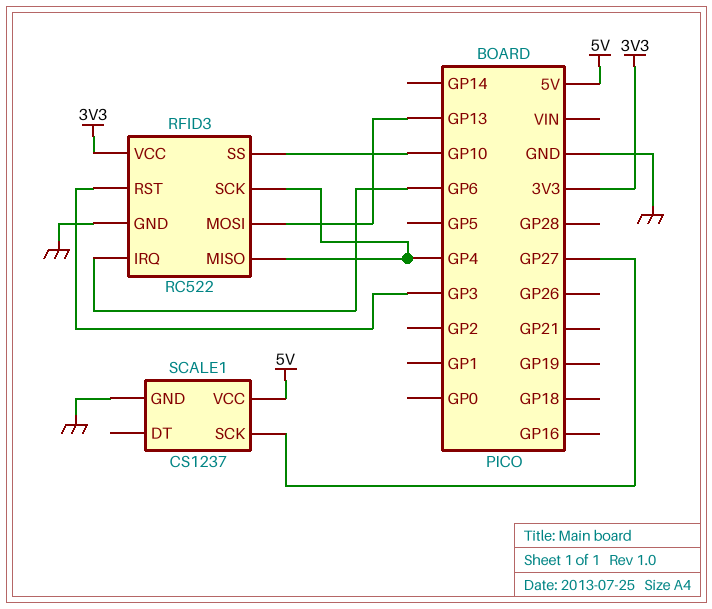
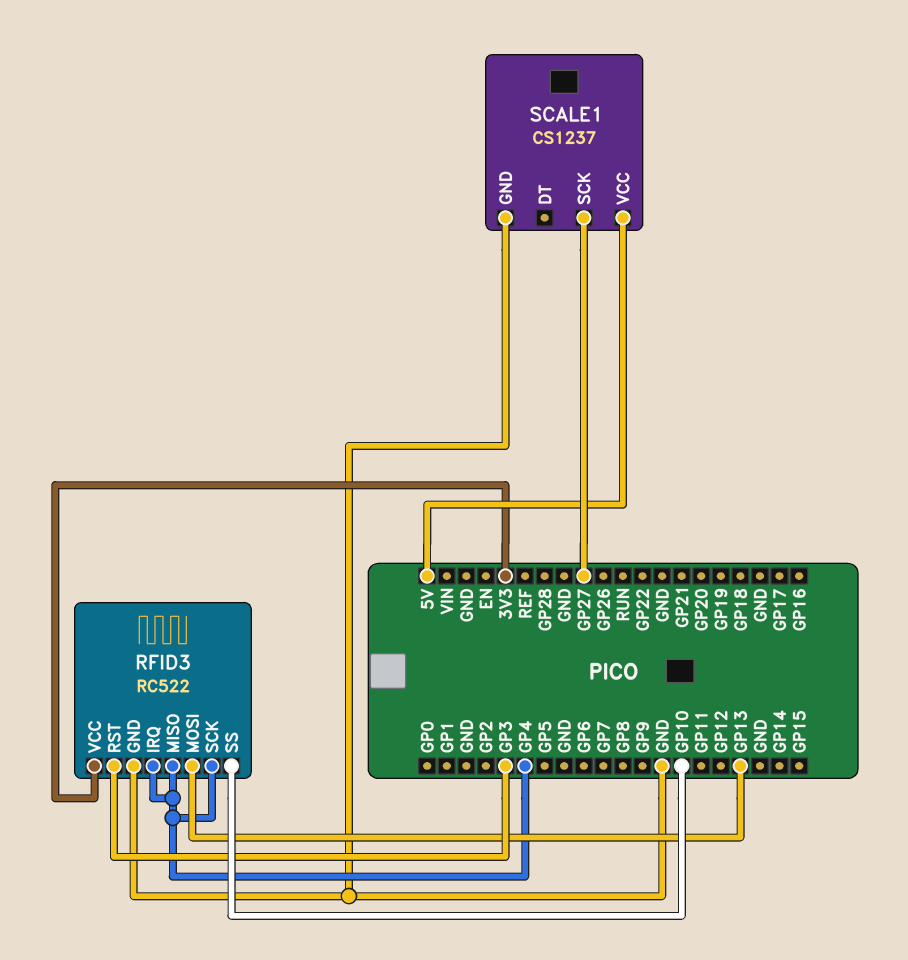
RFID3 pin IRQ: GP6 -> GP4

